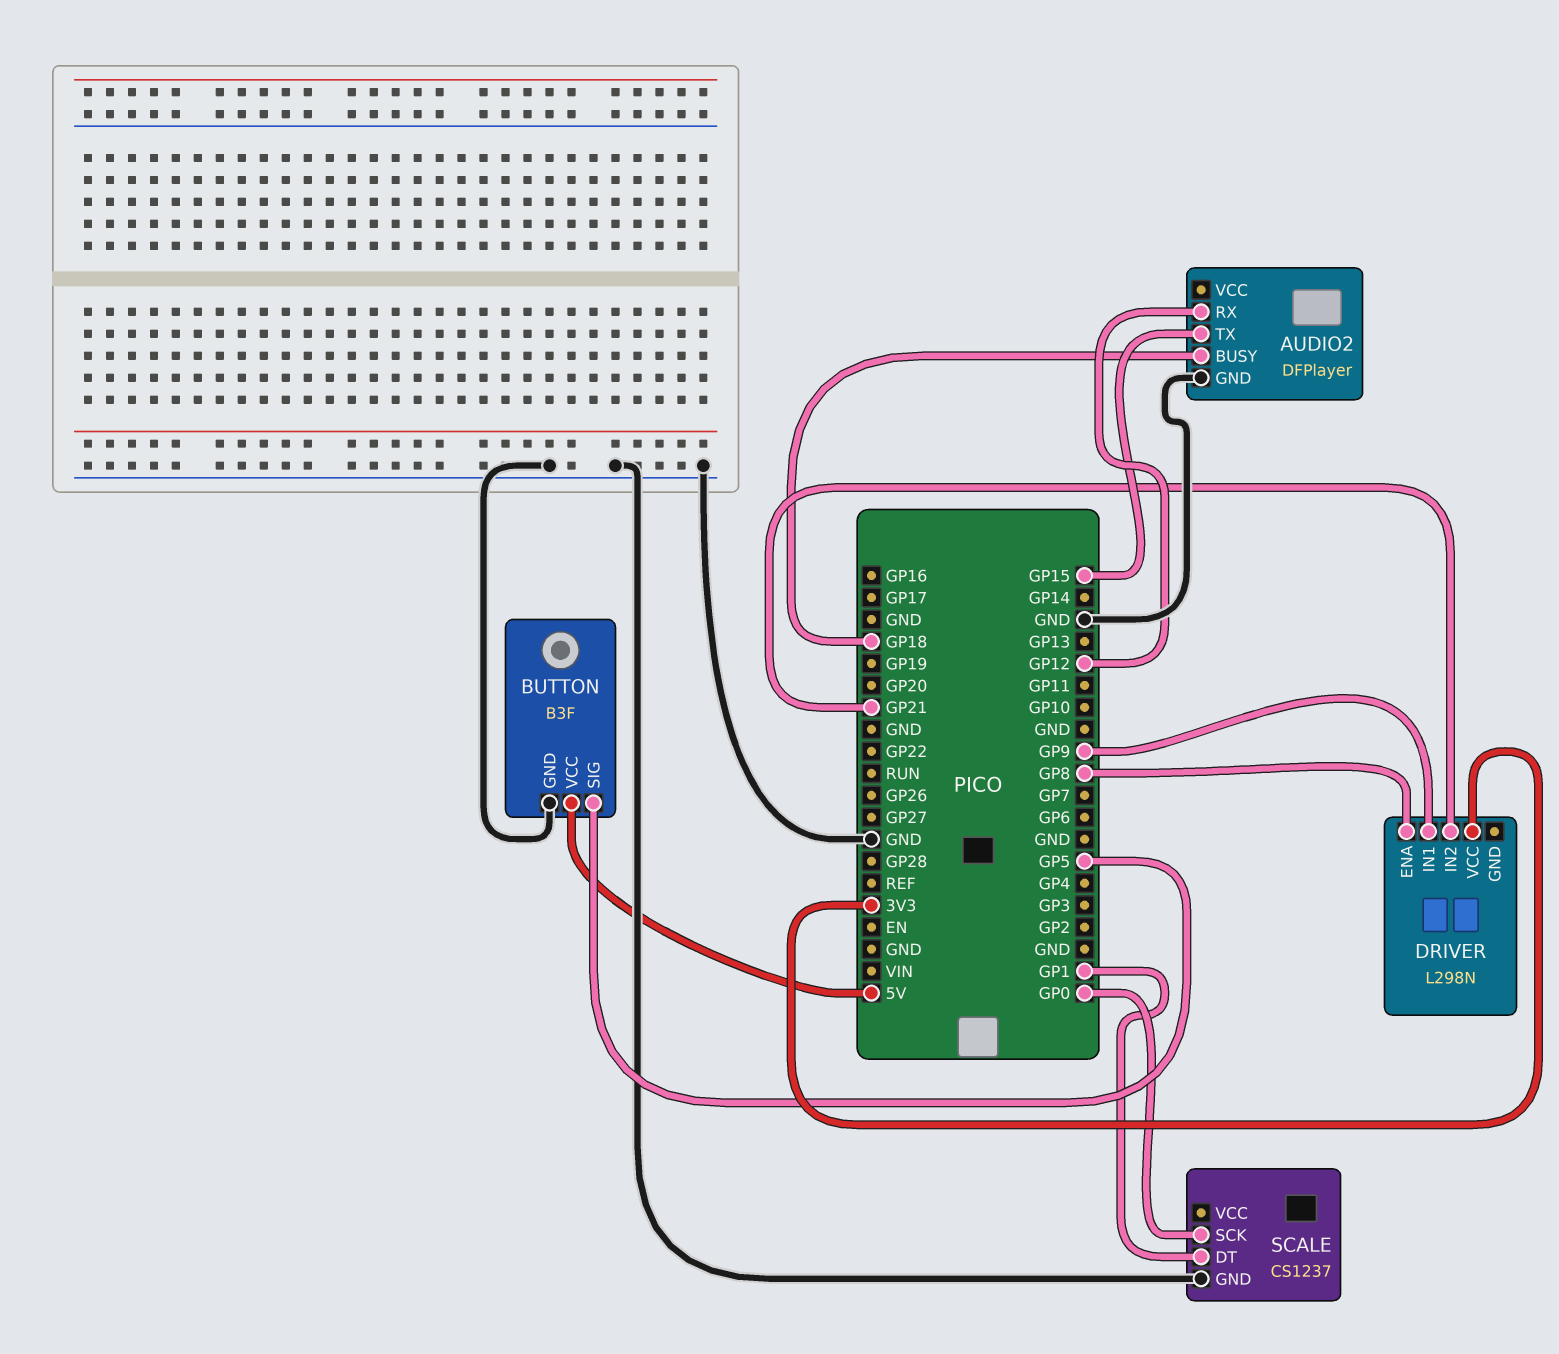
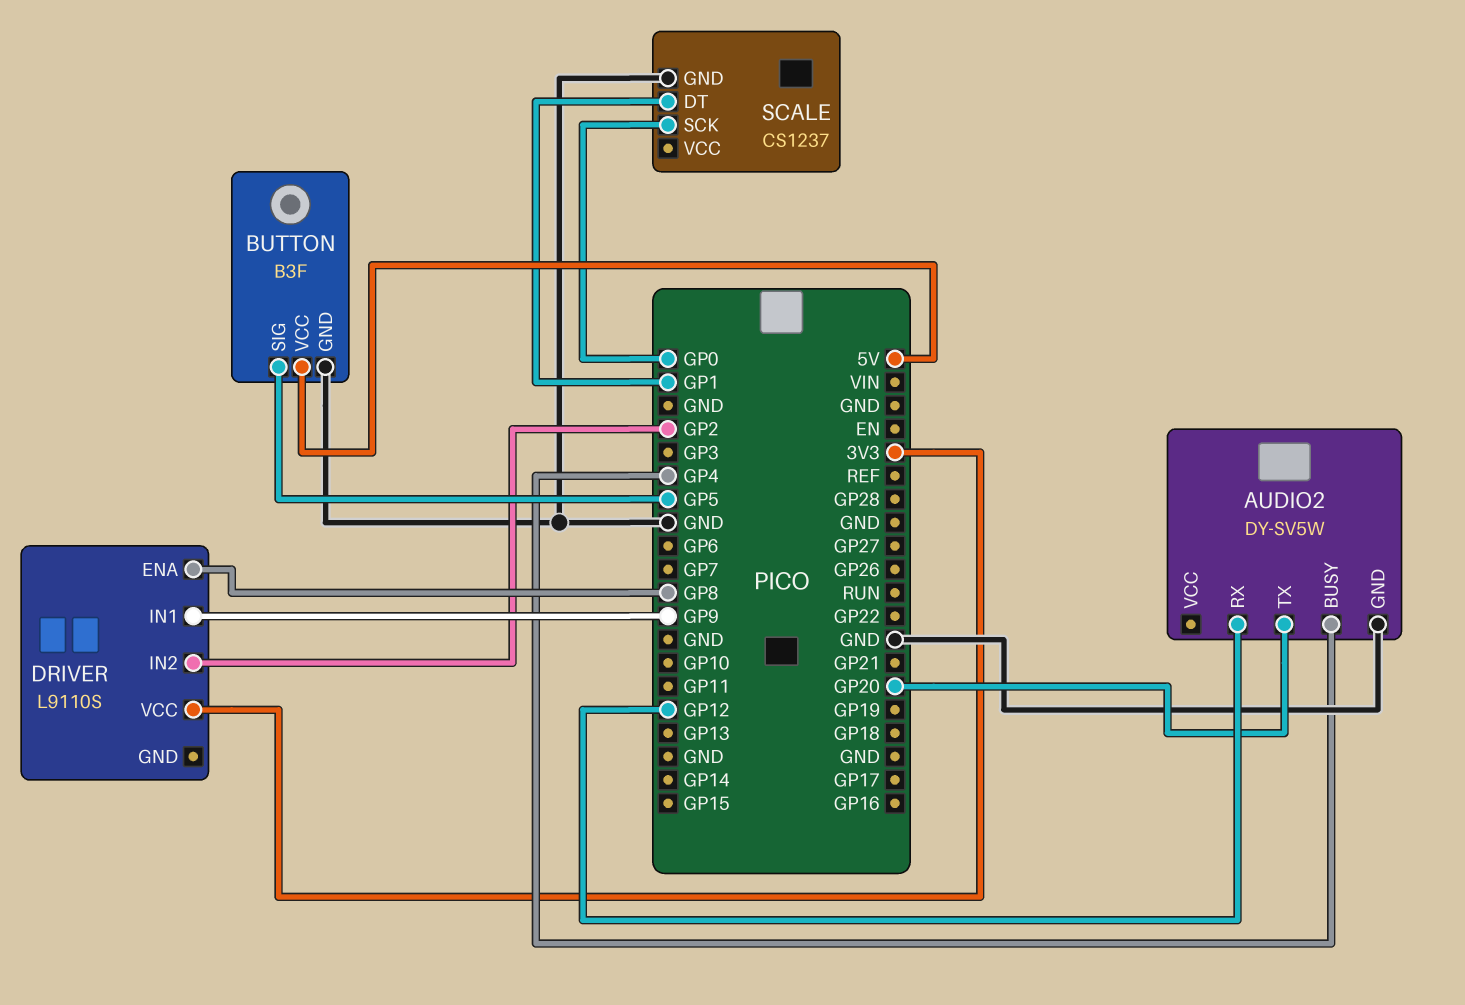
AUDIO2: DFPlayer -> DY-SV5W
AUDIO2 pin BUSY: GP18 -> GP4
AUDIO2 pin TX: GP15 -> GP20
DRIVER: L298N -> L9110S
DRIVER pin IN2: GP21 -> GP2

